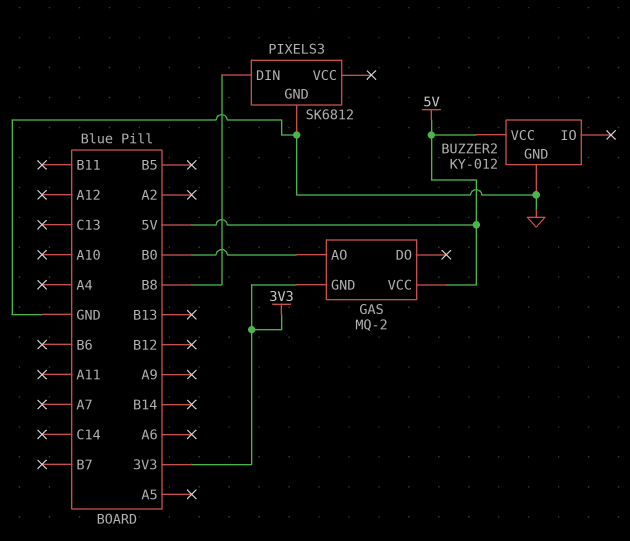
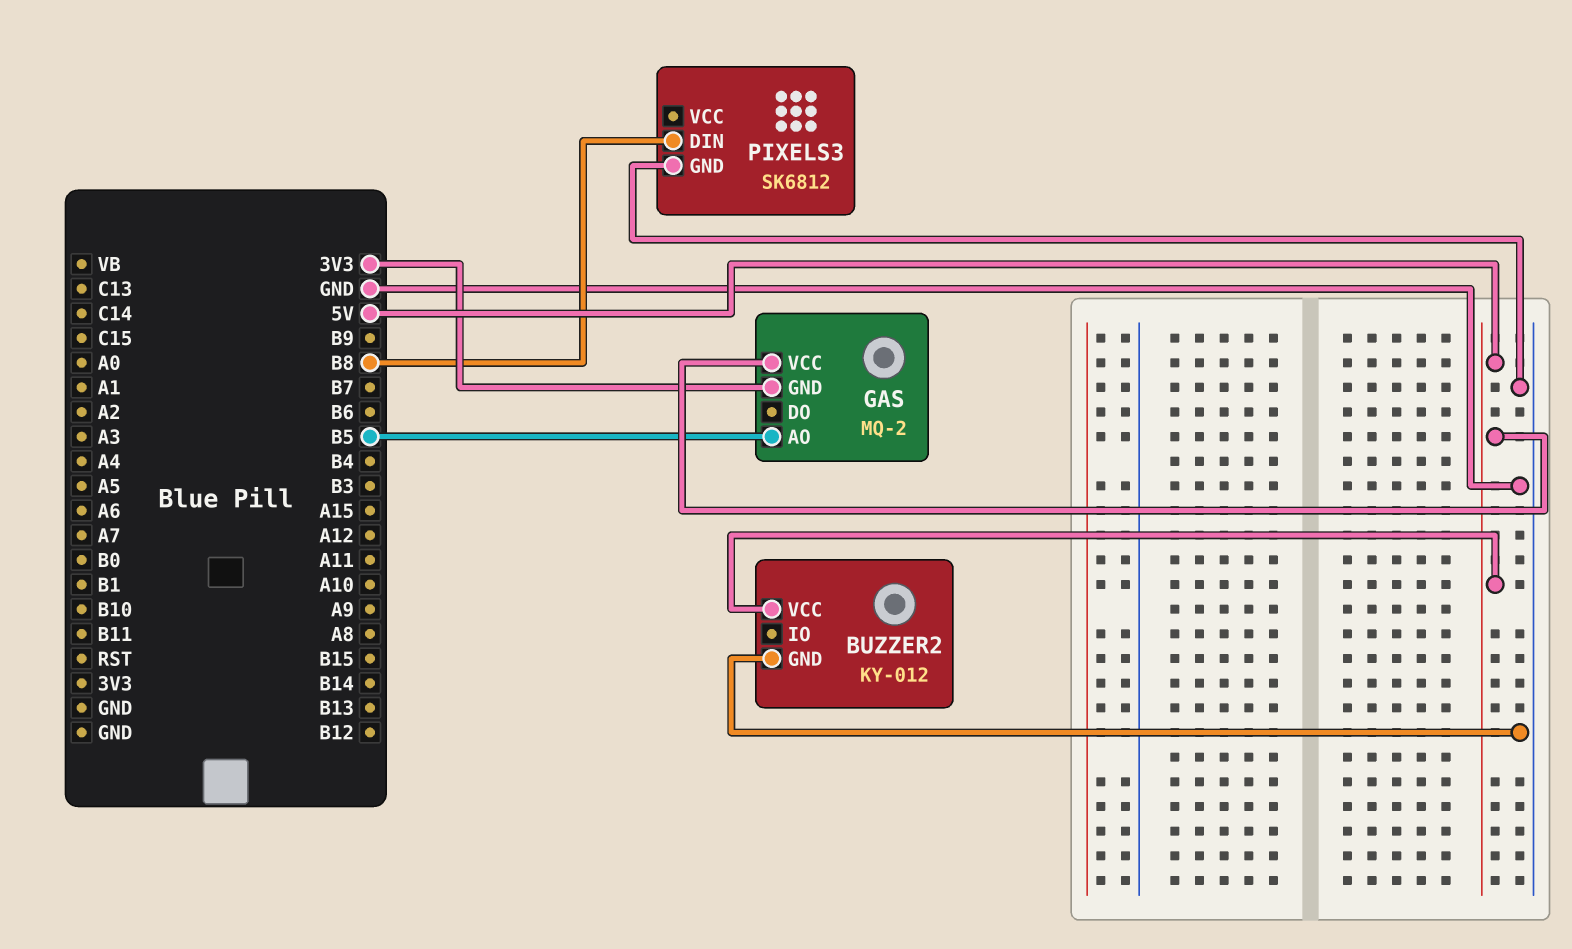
GAS pin AO: B0 -> B5

